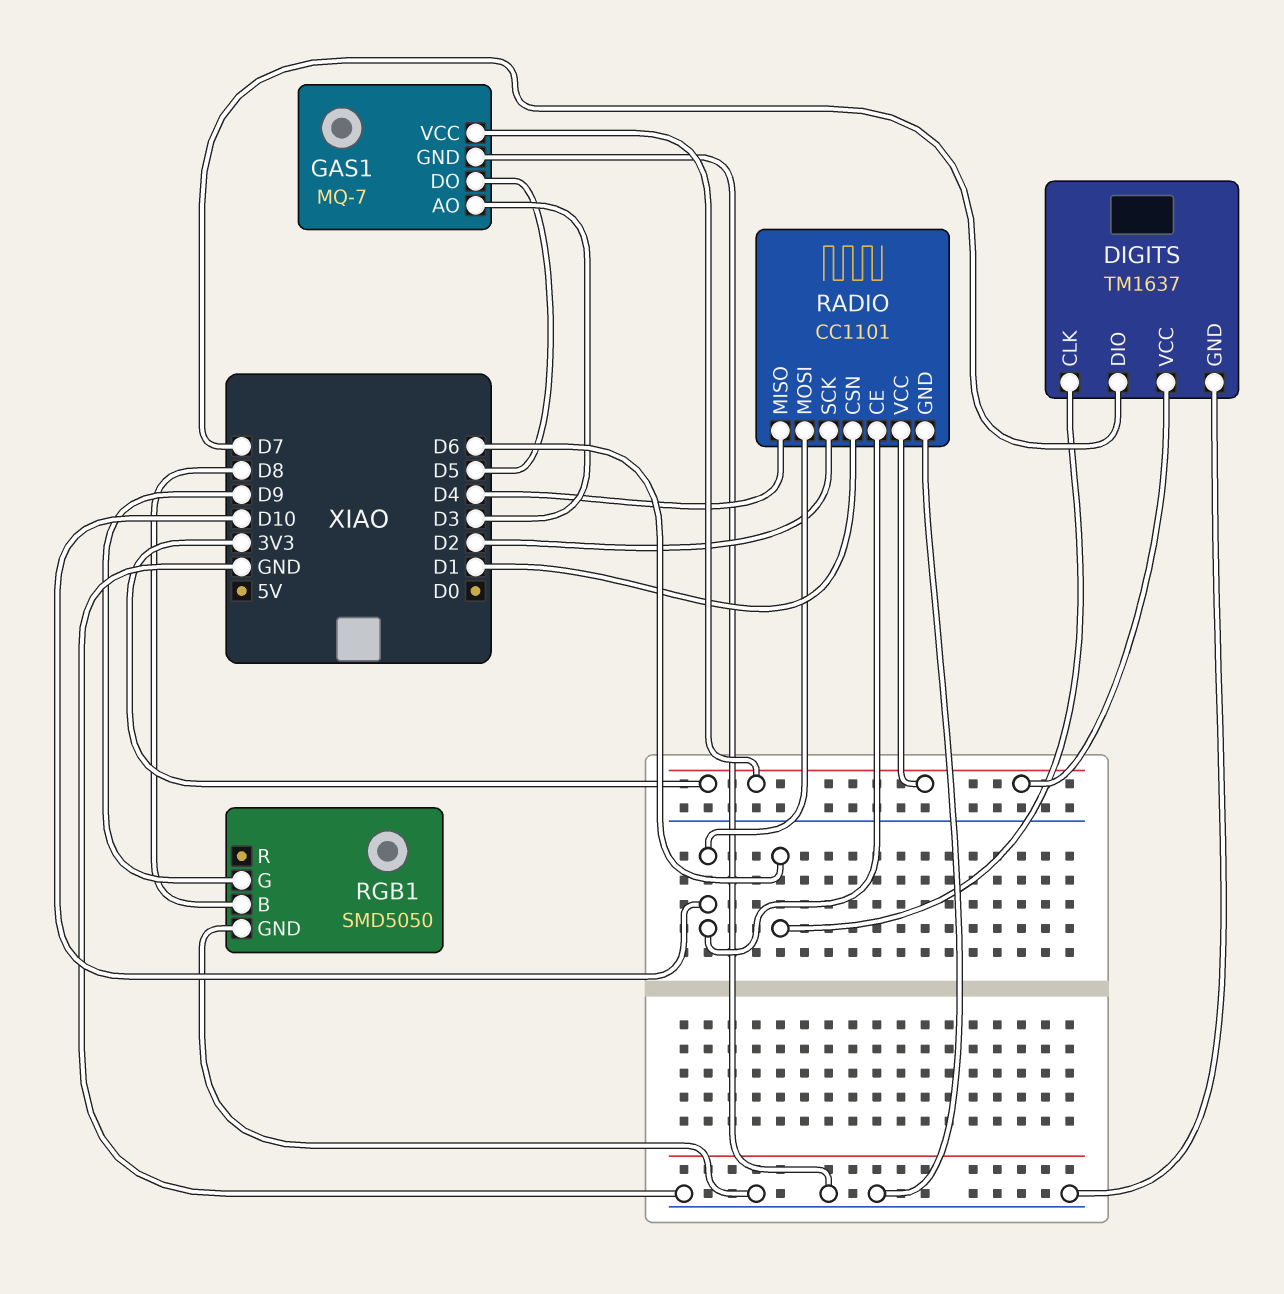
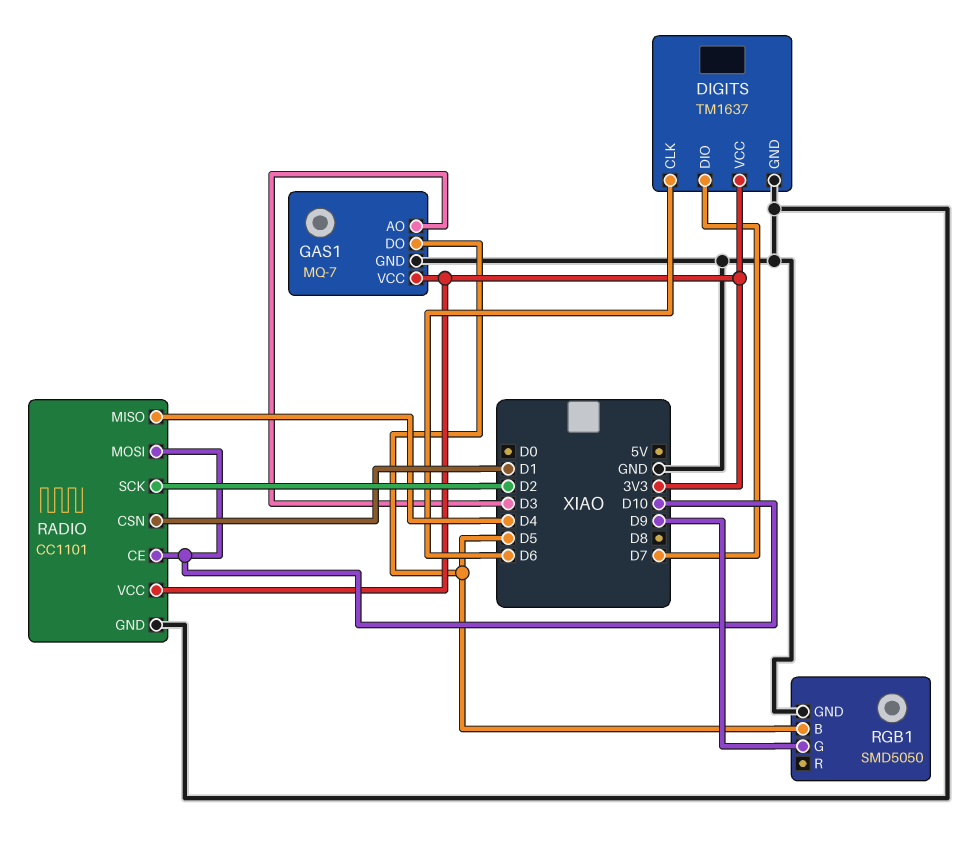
RGB1 pin B: D8 -> D5

